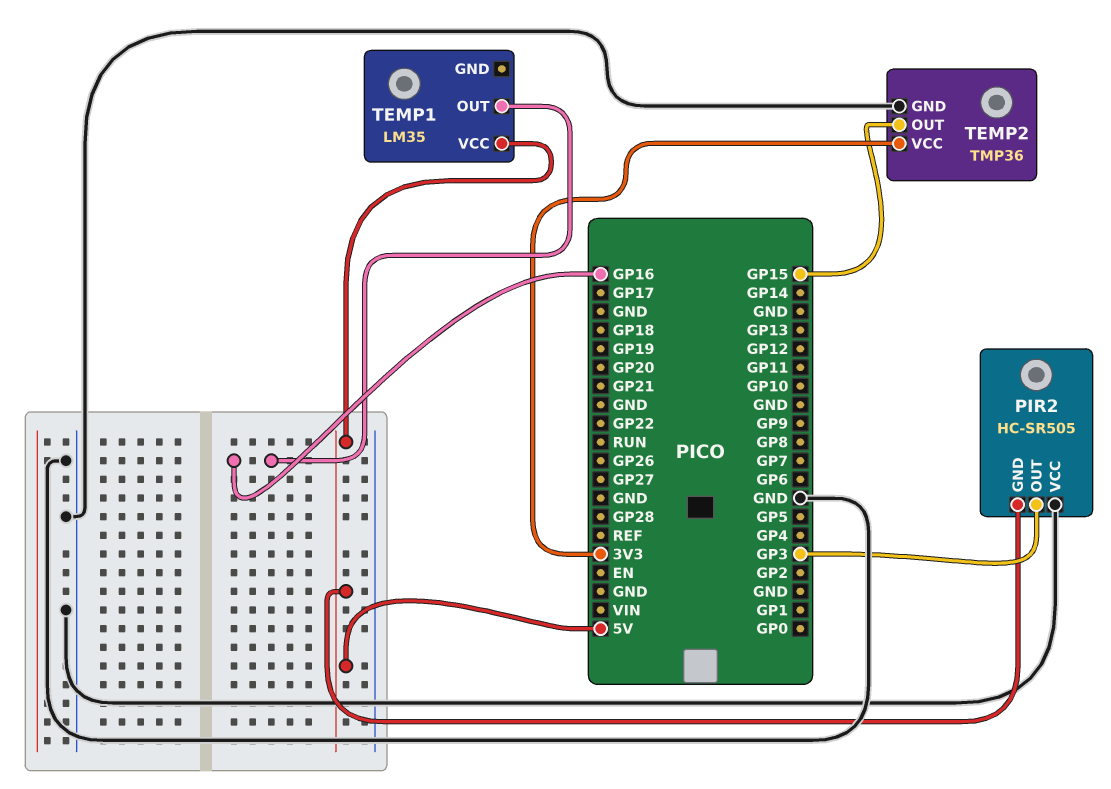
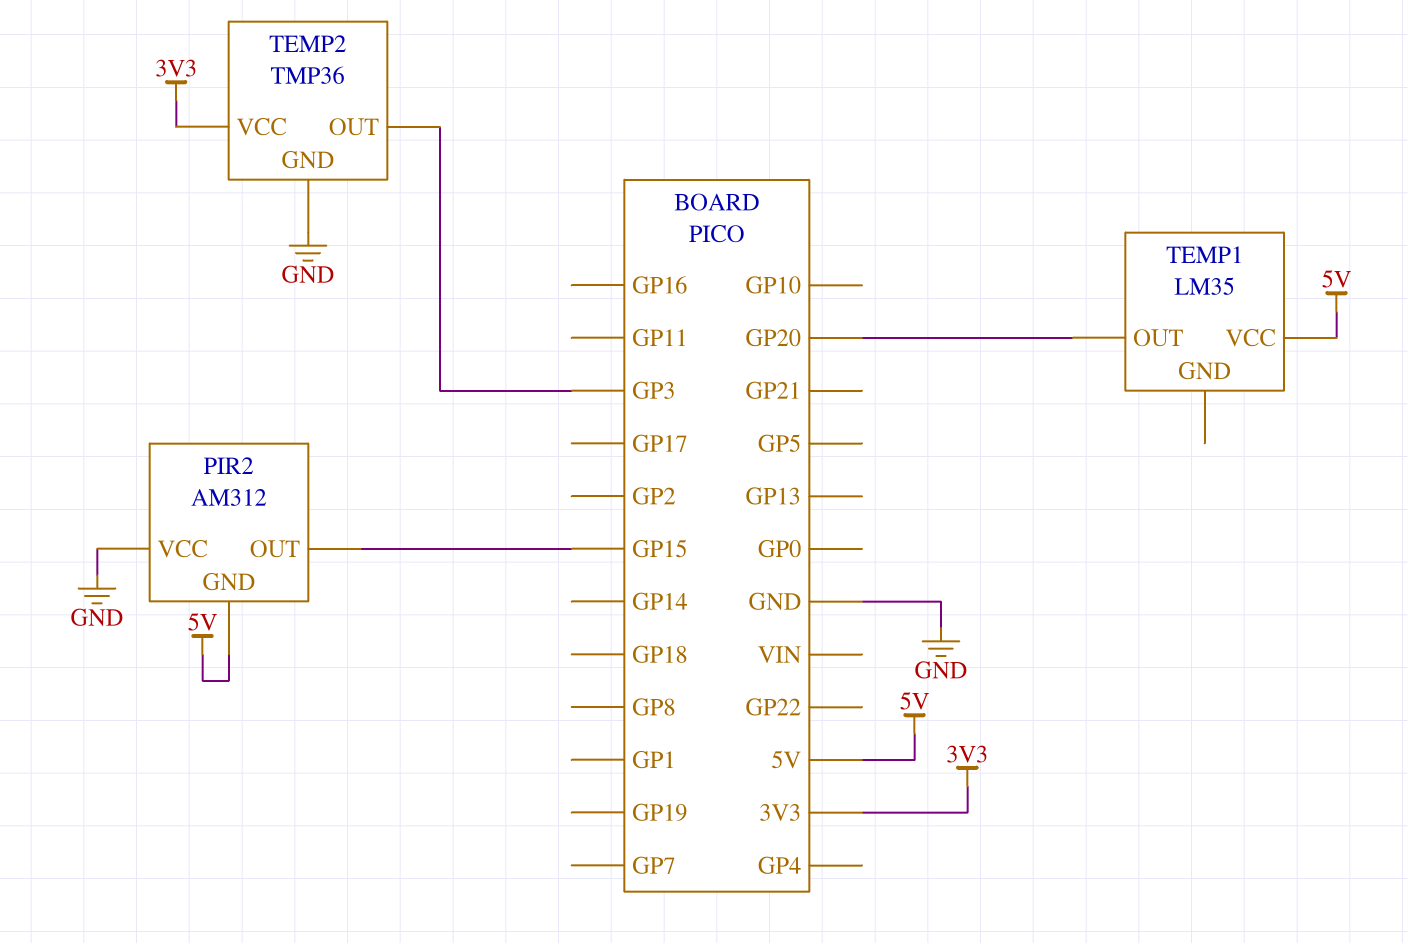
PIR2: HC-SR505 -> AM312
PIR2 pin OUT: GP3 -> GP15
TEMP1 pin OUT: GP16 -> GP20
TEMP2 pin OUT: GP15 -> GP3

